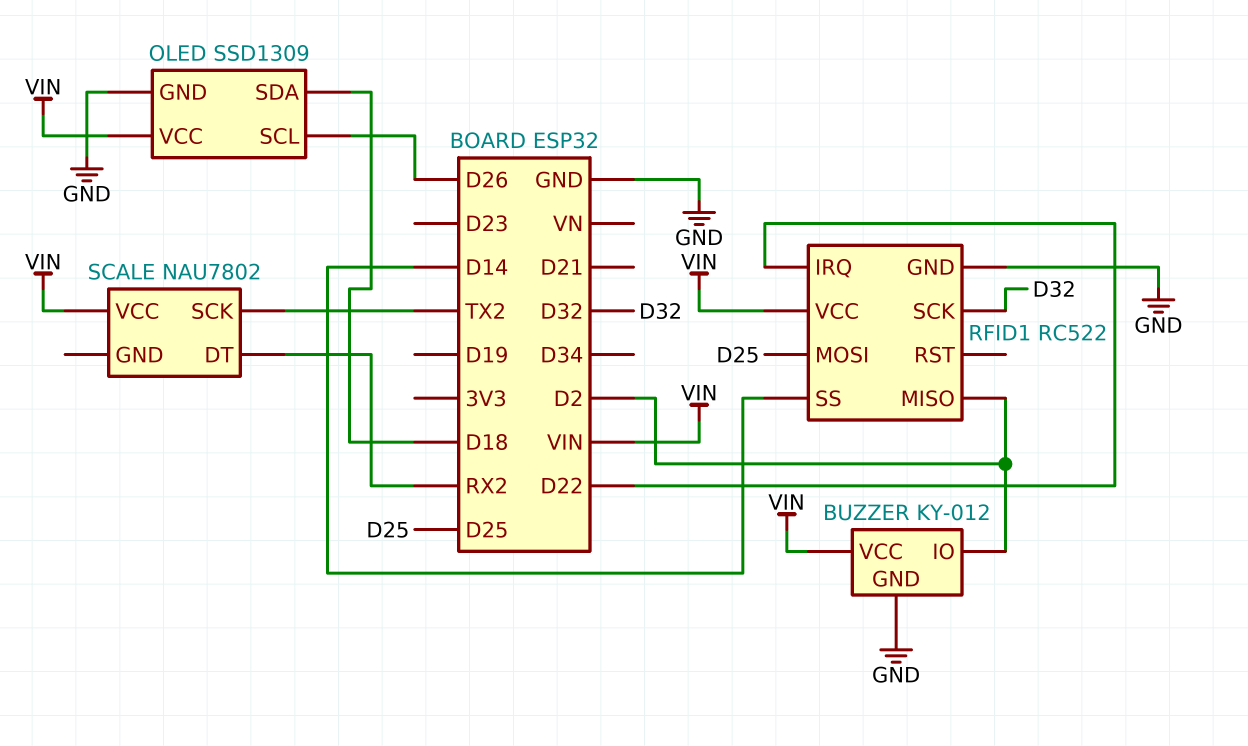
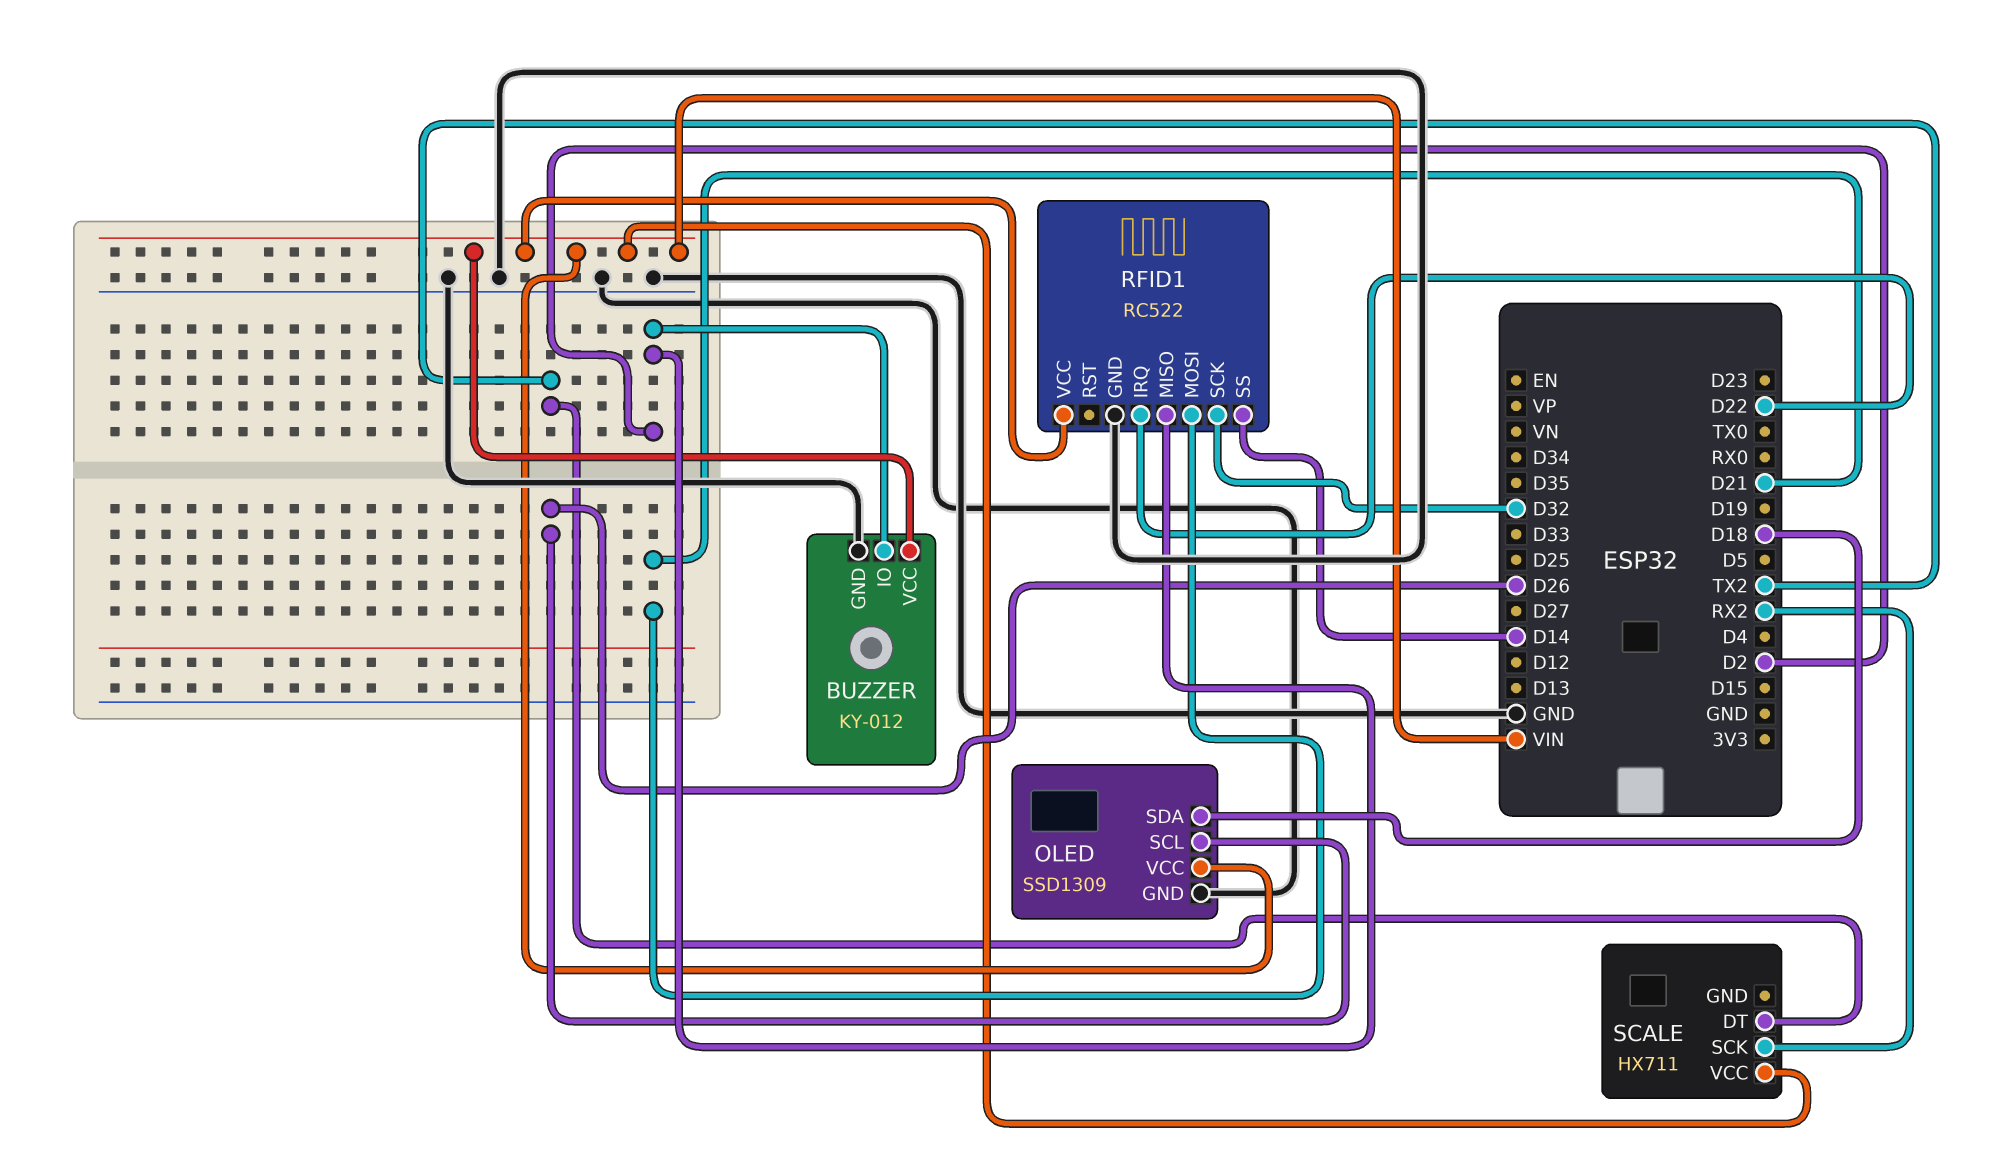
RFID1 pin MOSI: D25 -> D21
SCALE: NAU7802 -> HX711
SCALE pin DT: RX2 -> TX2
SCALE pin SCK: TX2 -> RX2

